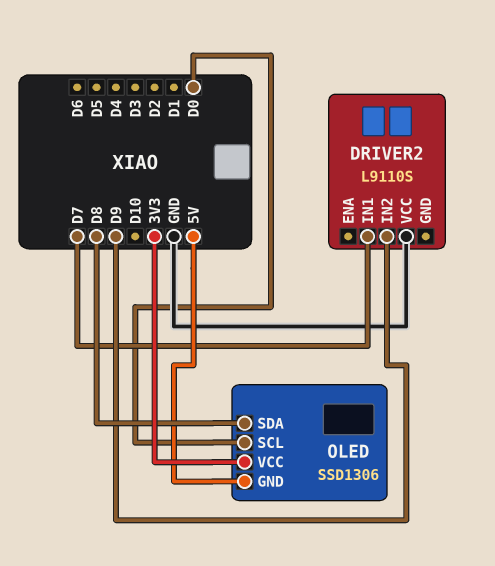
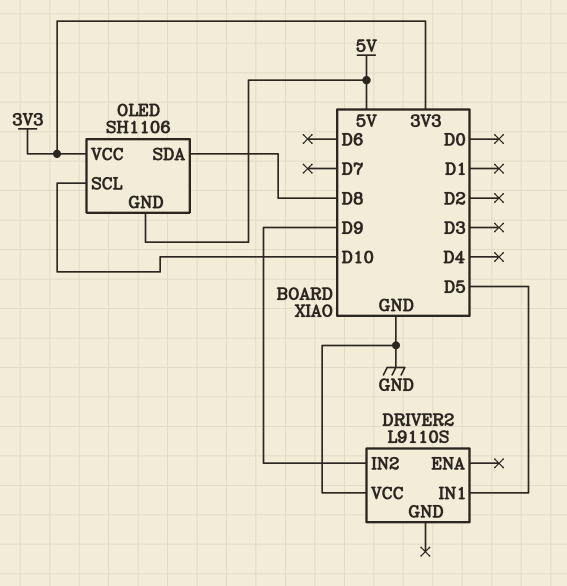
DRIVER2 pin IN1: D7 -> D5
OLED: SSD1306 -> SH1106
OLED pin SCL: D0 -> D10

